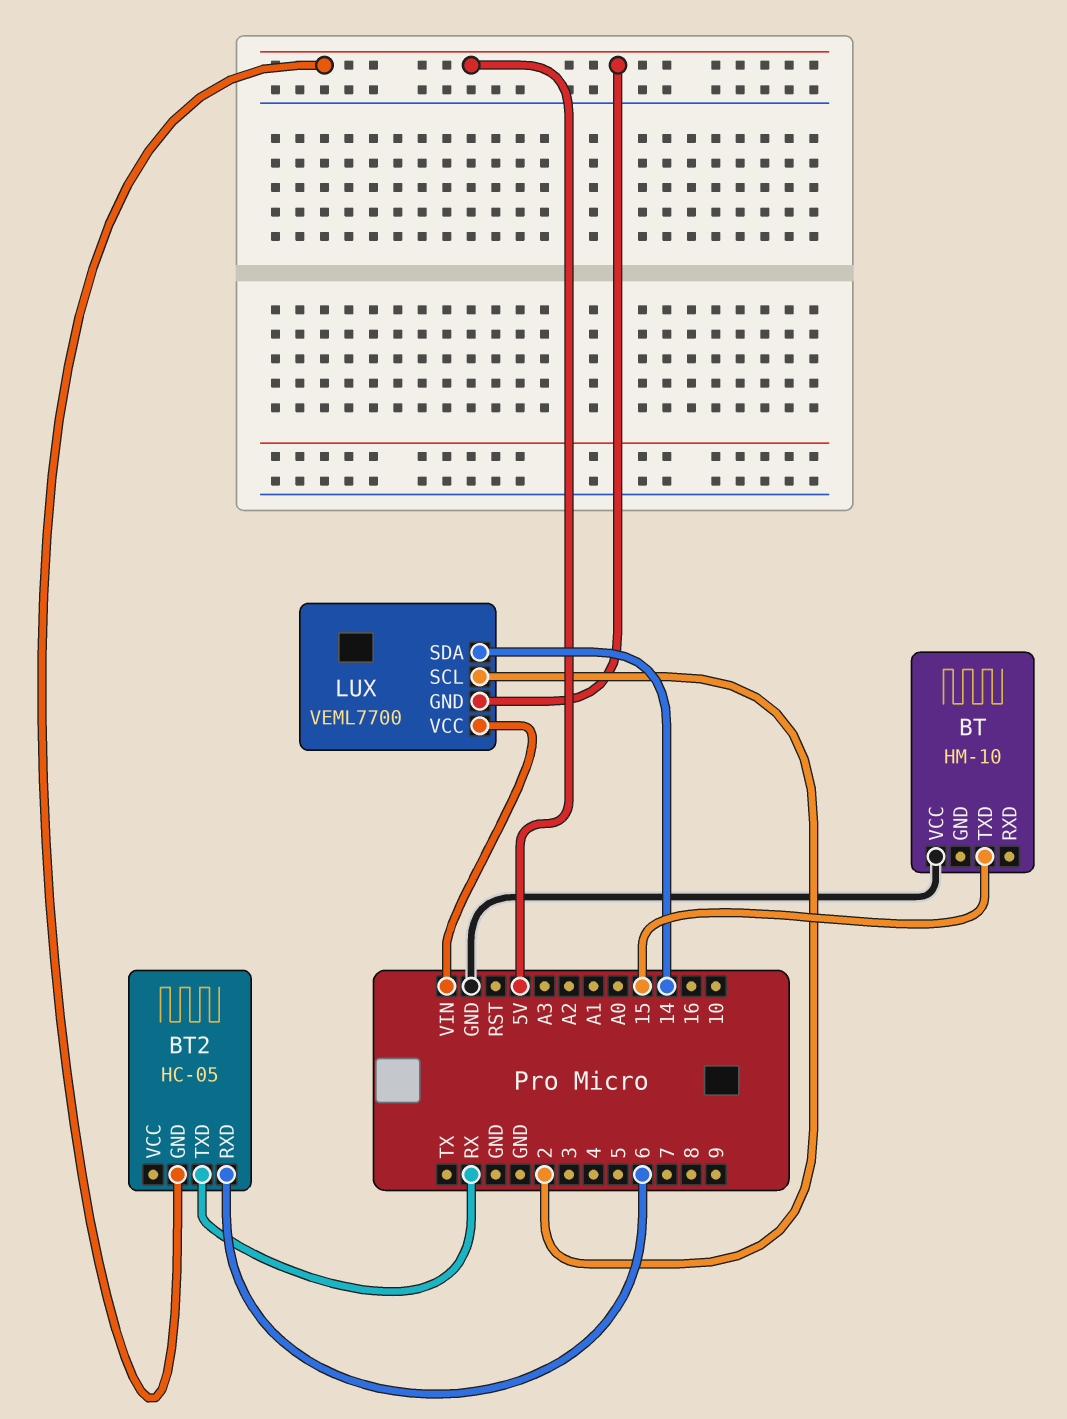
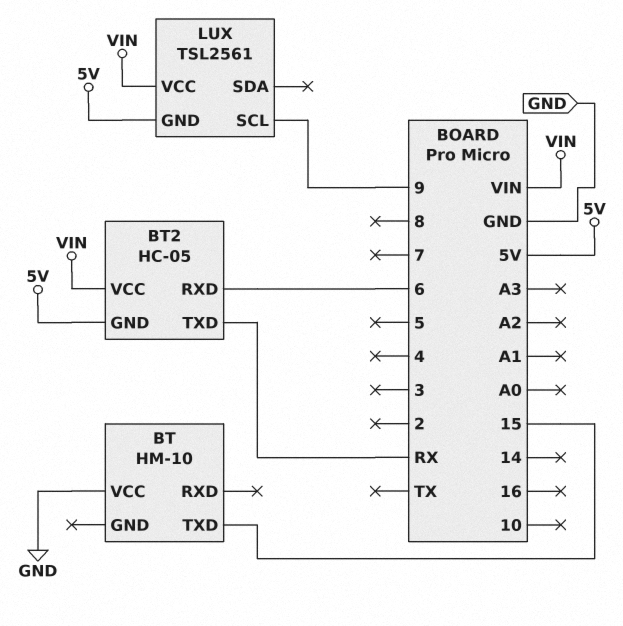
BT2 pin VCC: none -> VIN
LUX: VEML7700 -> TSL2561
LUX pin SCL: 2 -> 9
LUX pin SDA: 14 -> none

